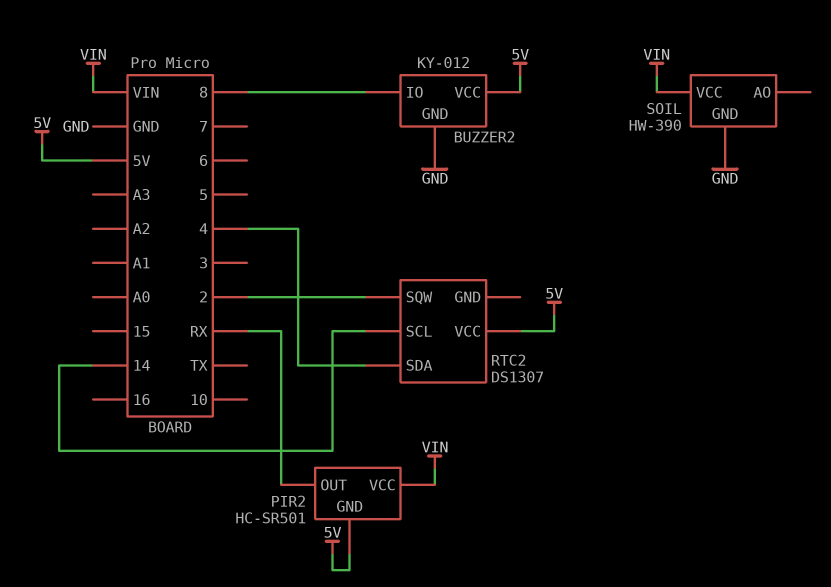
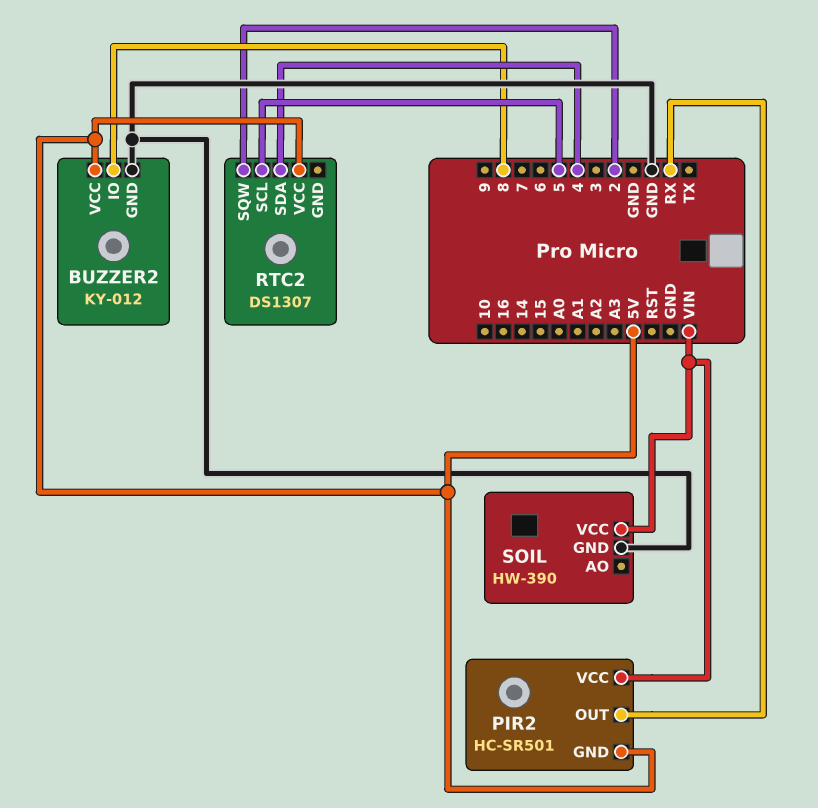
RTC2 pin SCL: 14 -> 5

